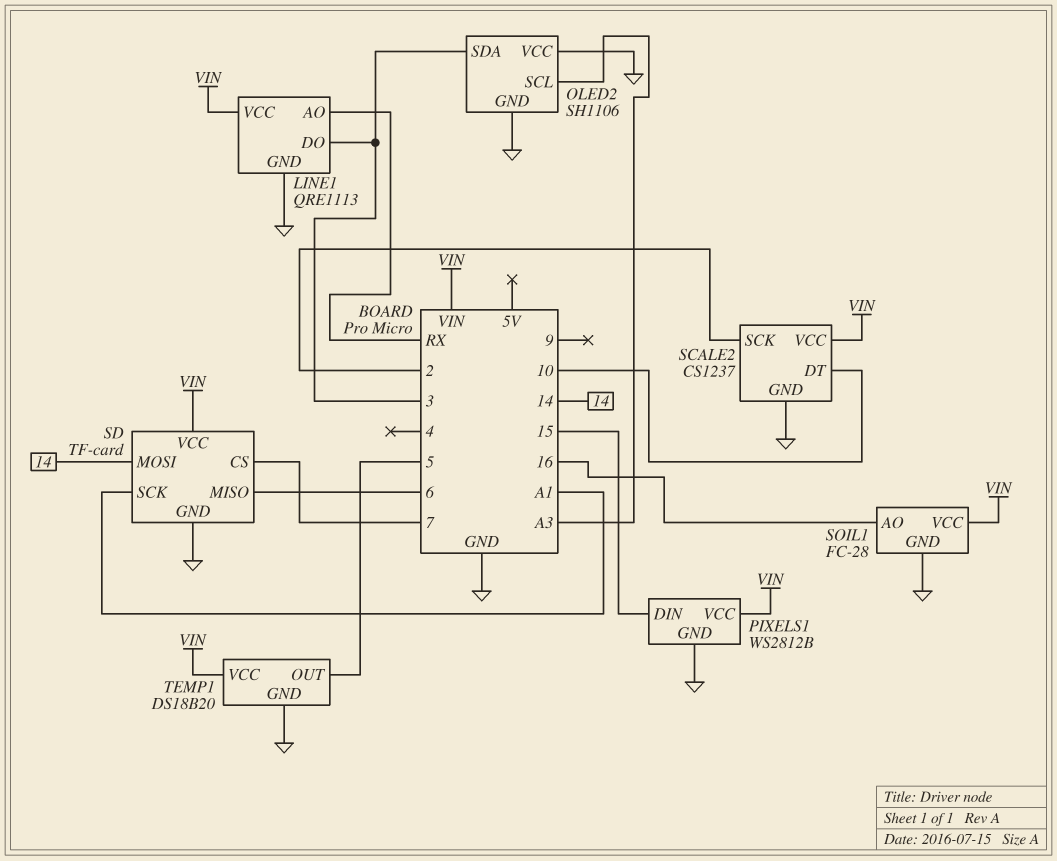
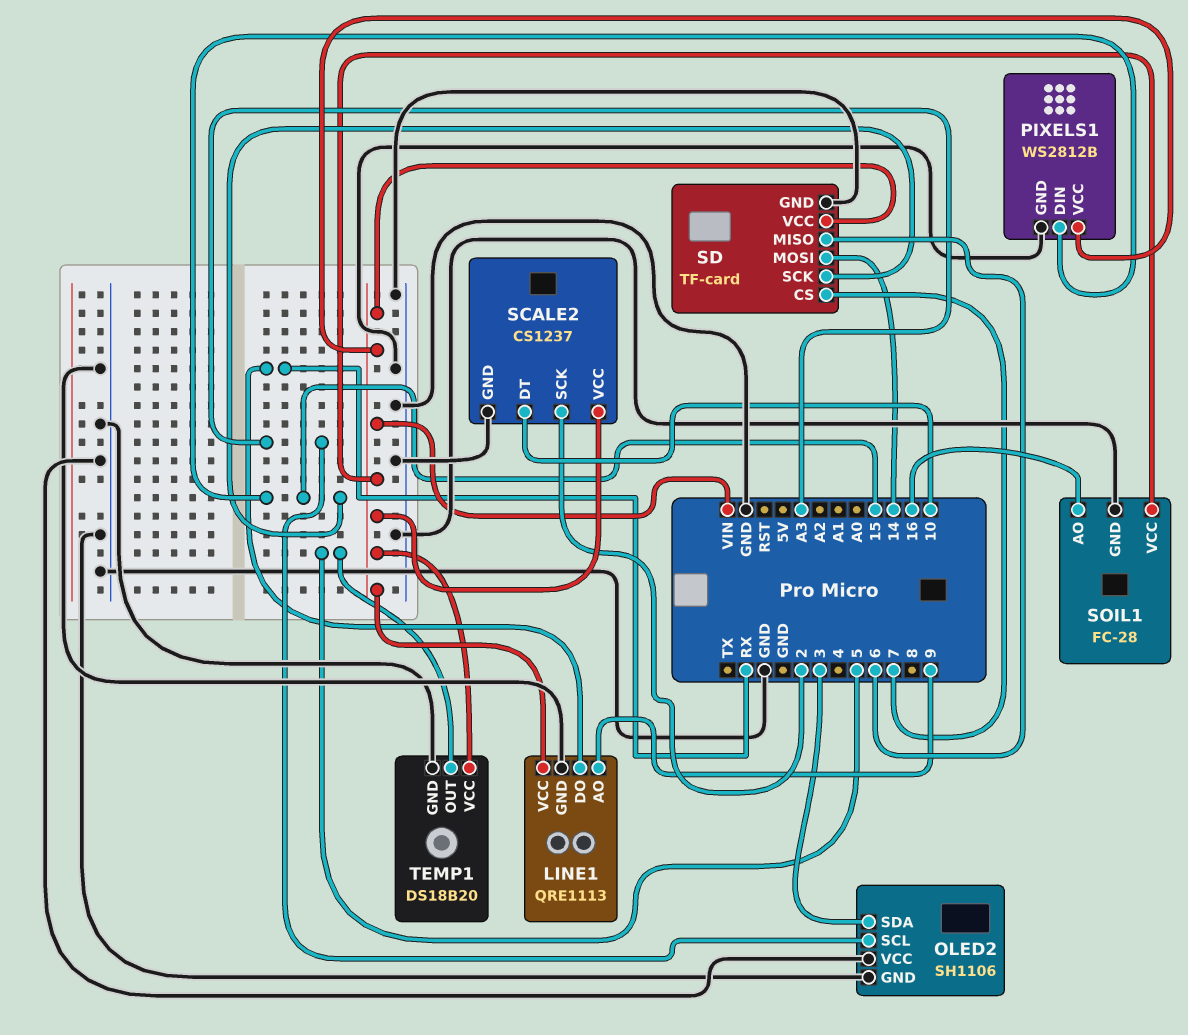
LINE1 pin AO: RX -> 9
LINE1 pin DO: 3 -> RX
SD pin SCK: A1 -> 15

